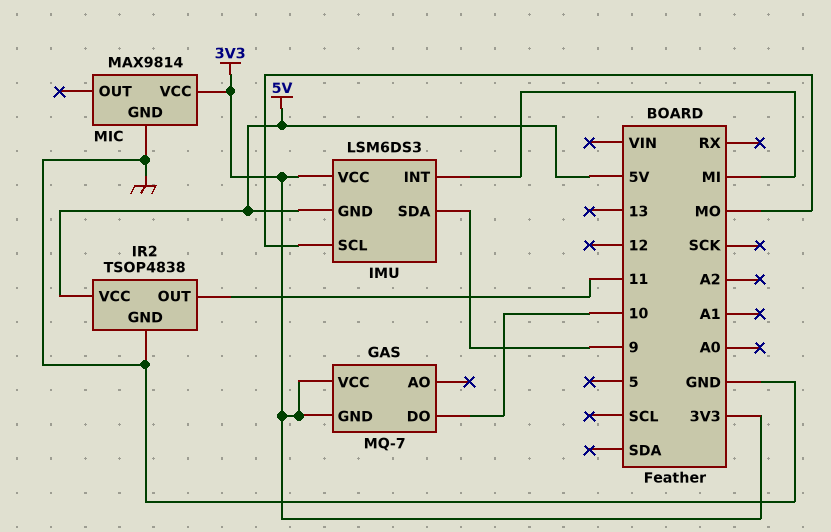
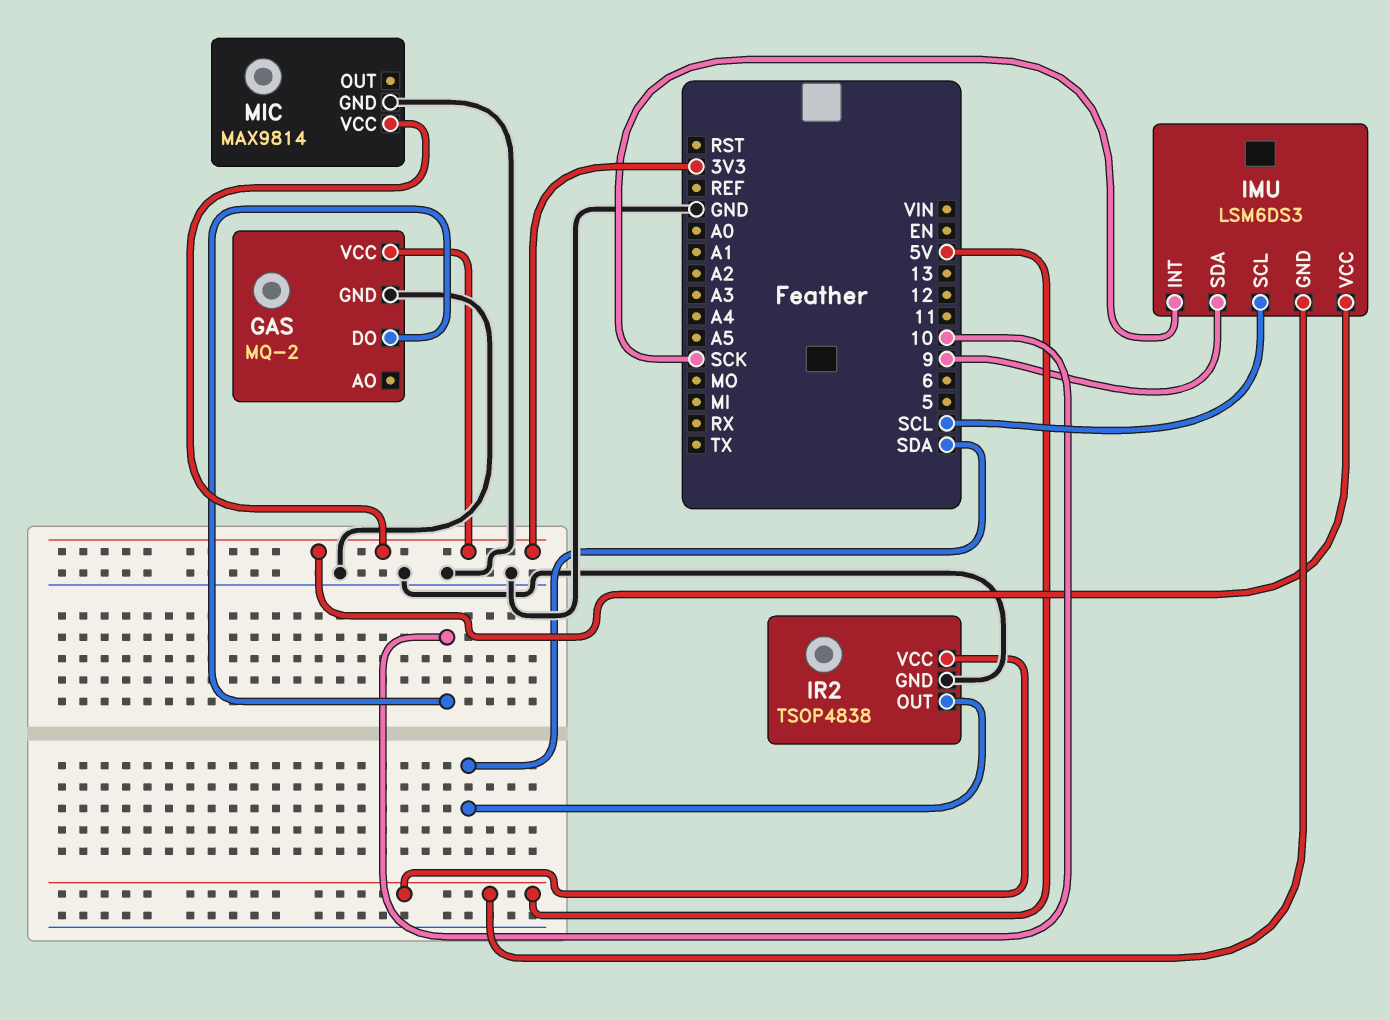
GAS: MQ-7 -> MQ-2
GAS pin GND: 3V3 -> GND
IMU pin INT: MI -> SCK
IMU pin SCL: MO -> SCL
IR2 pin OUT: 11 -> SDA

